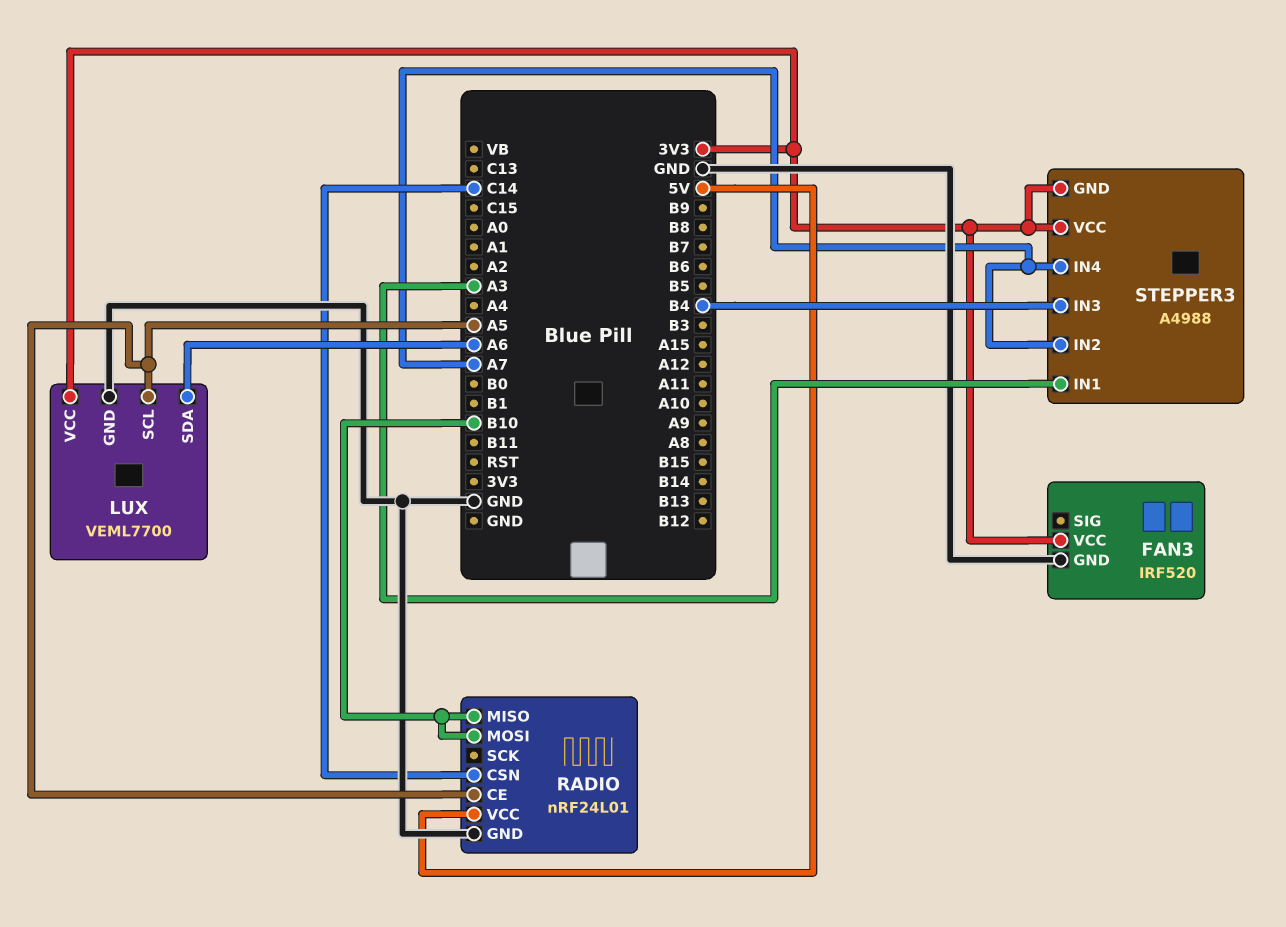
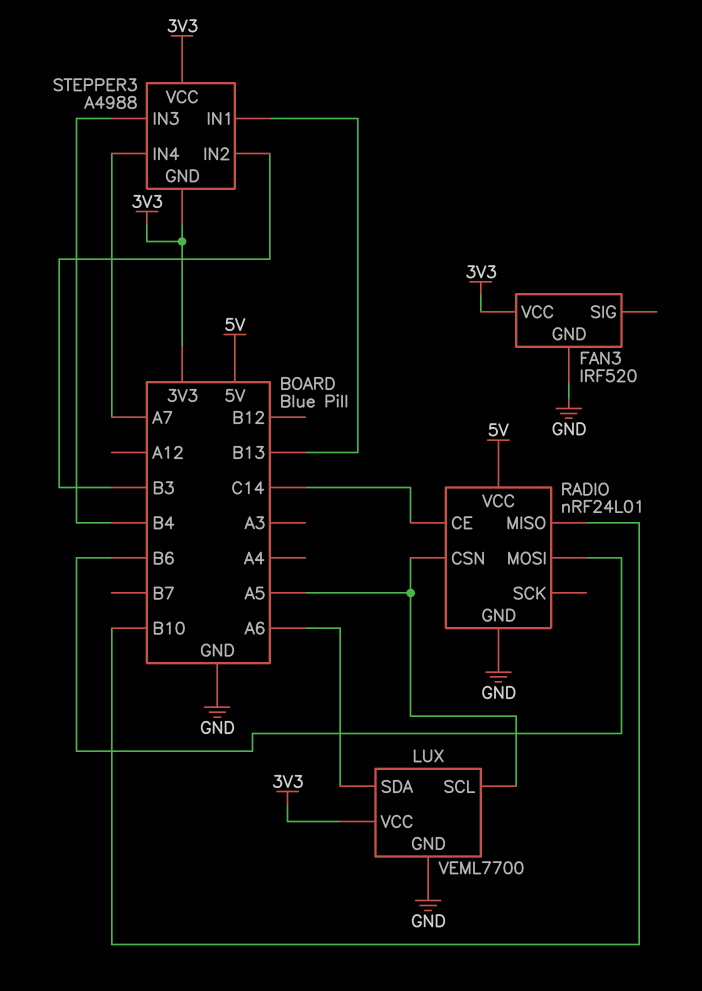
RADIO pin CE: A5 -> C14
RADIO pin CSN: C14 -> A5
RADIO pin MOSI: B10 -> B6
STEPPER3 pin IN1: A3 -> B13
STEPPER3 pin IN2: A7 -> B3

